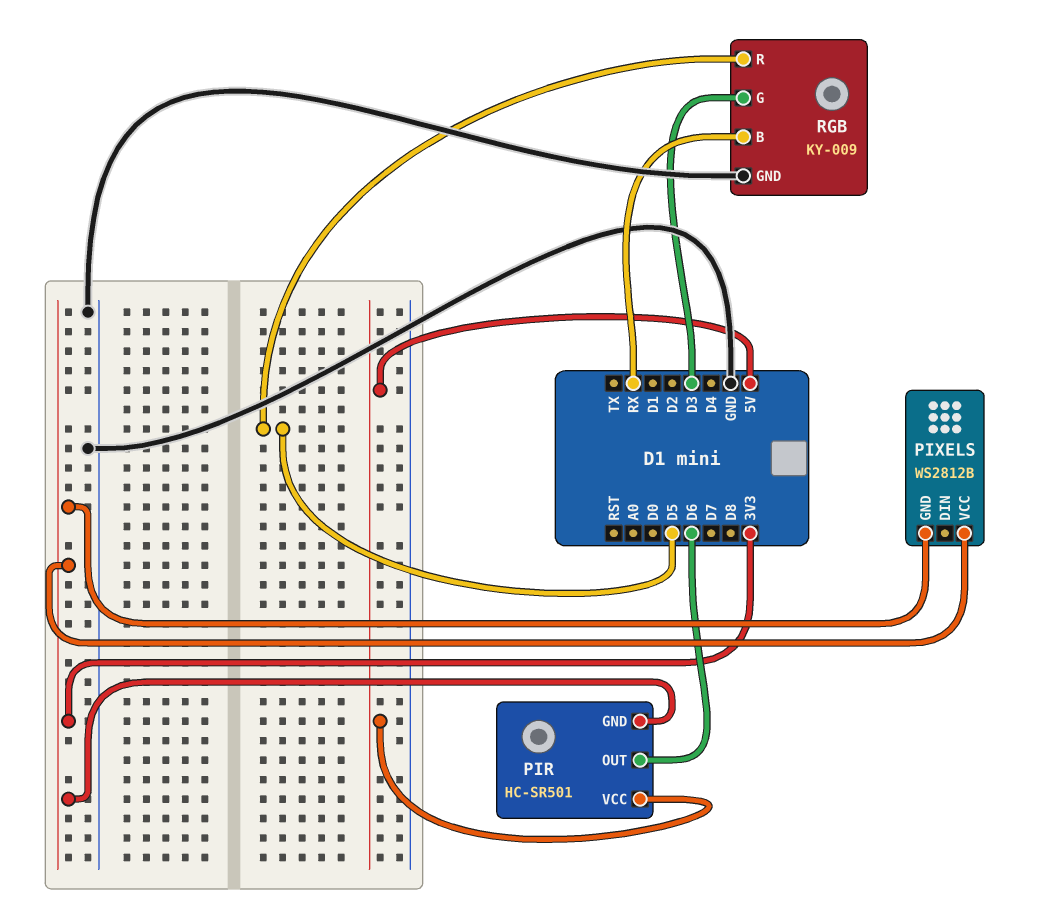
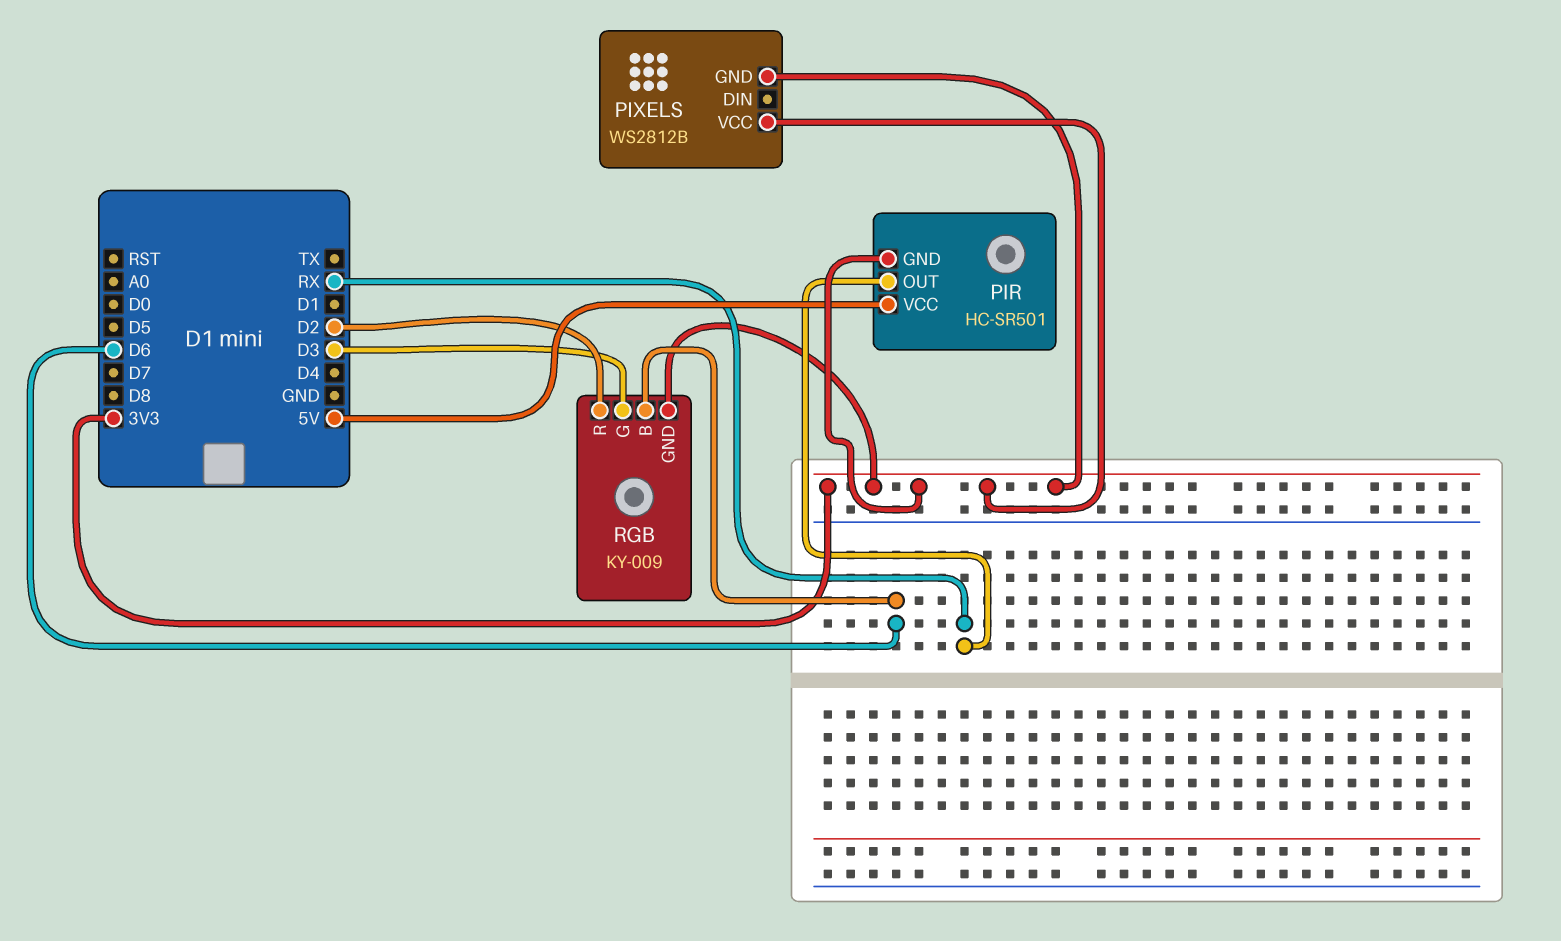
PIR pin OUT: D6 -> RX
RGB pin B: RX -> D6
RGB pin GND: GND -> 3V3
RGB pin R: D5 -> D2

